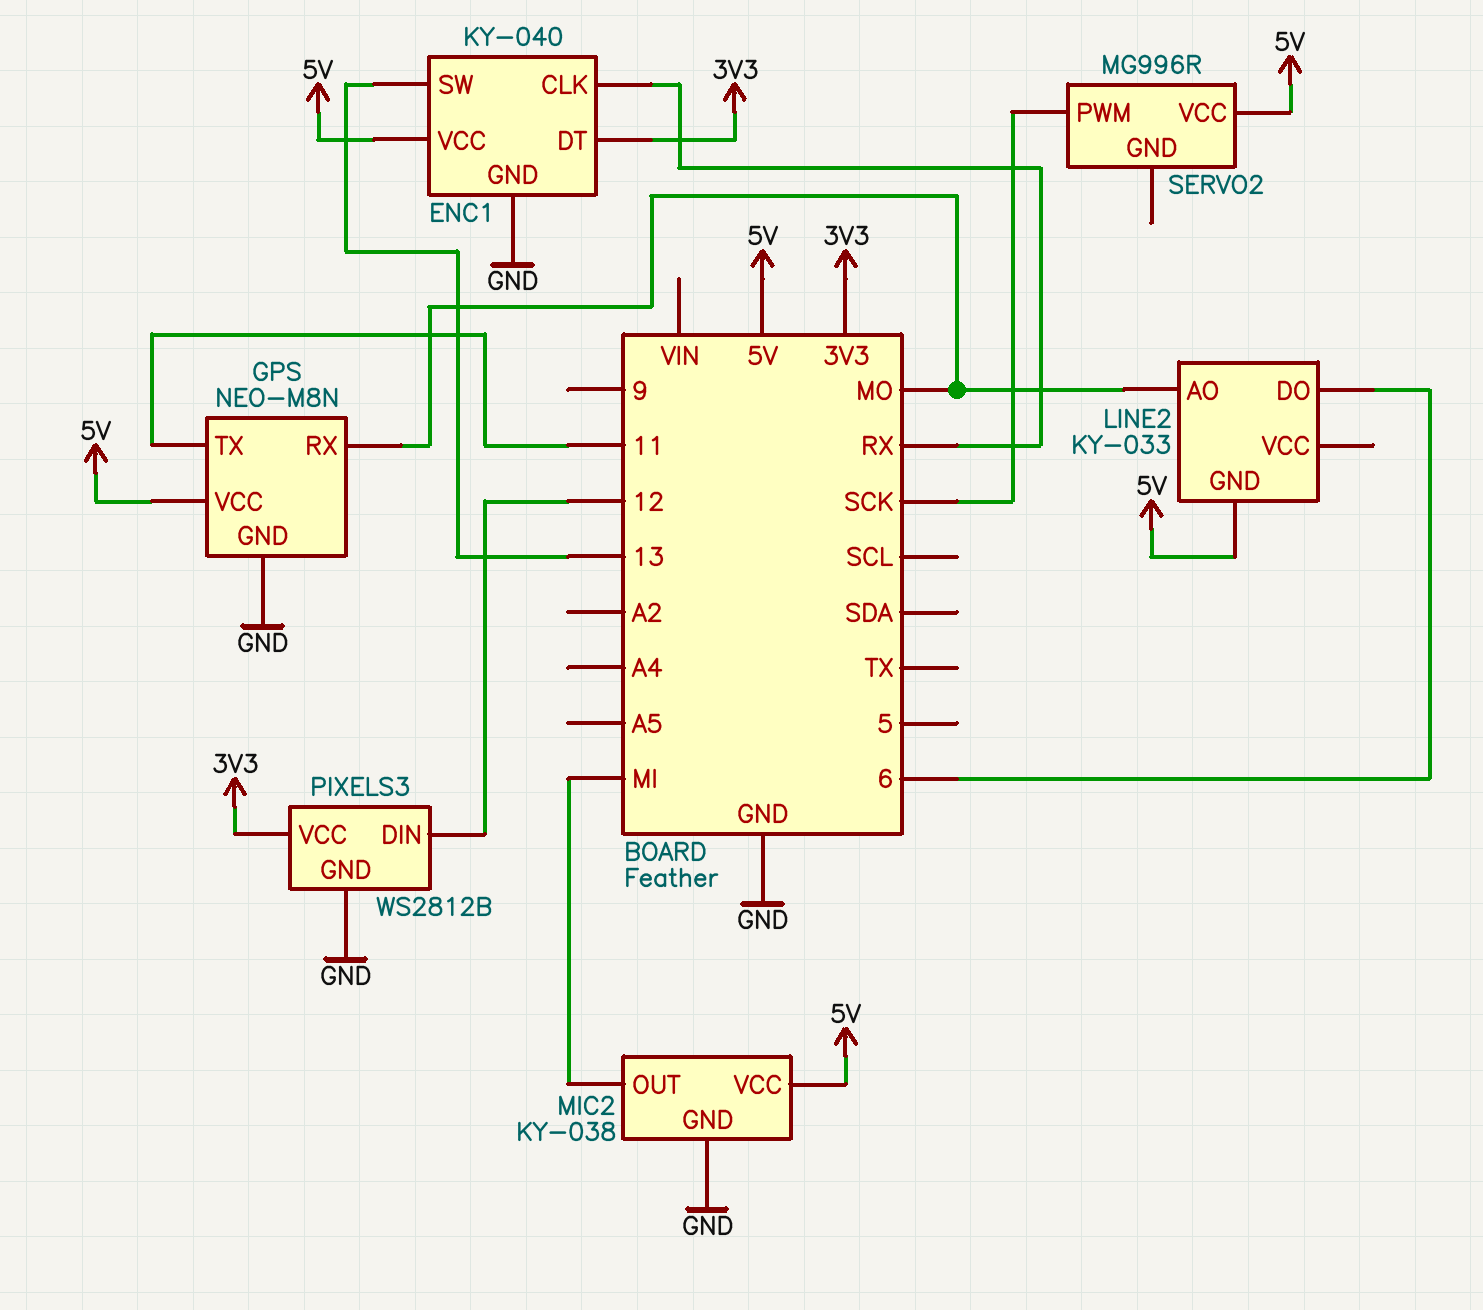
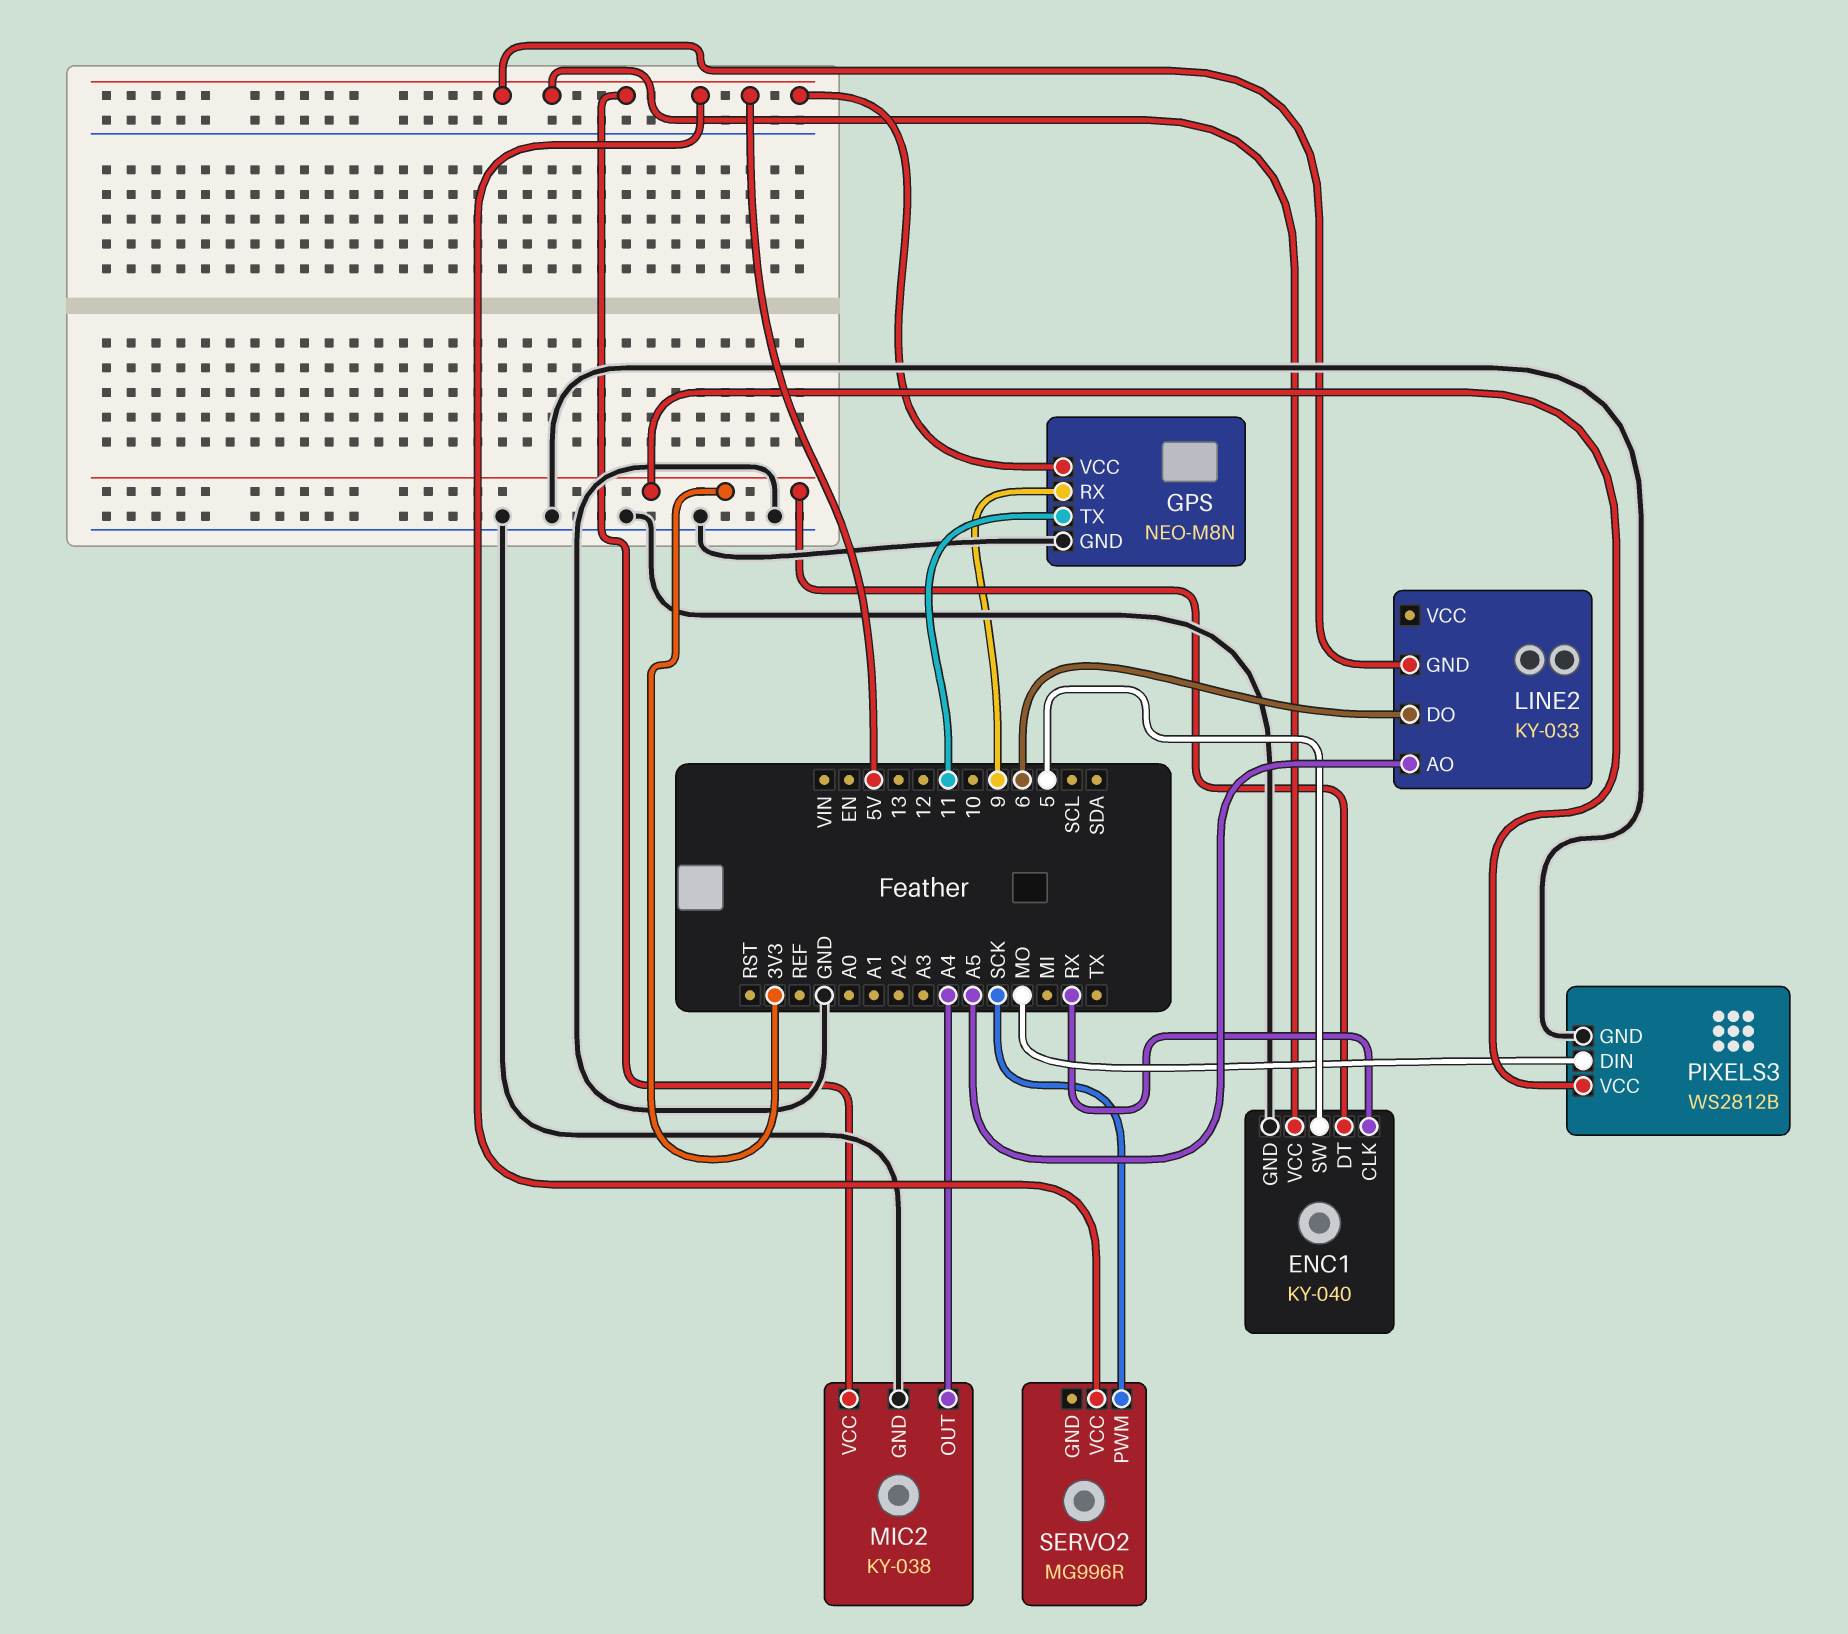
ENC1 pin SW: 13 -> 5
GPS pin RX: MO -> 9
LINE2 pin AO: MO -> A5
MIC2 pin OUT: MI -> A4
PIXELS3 pin DIN: 12 -> MO

